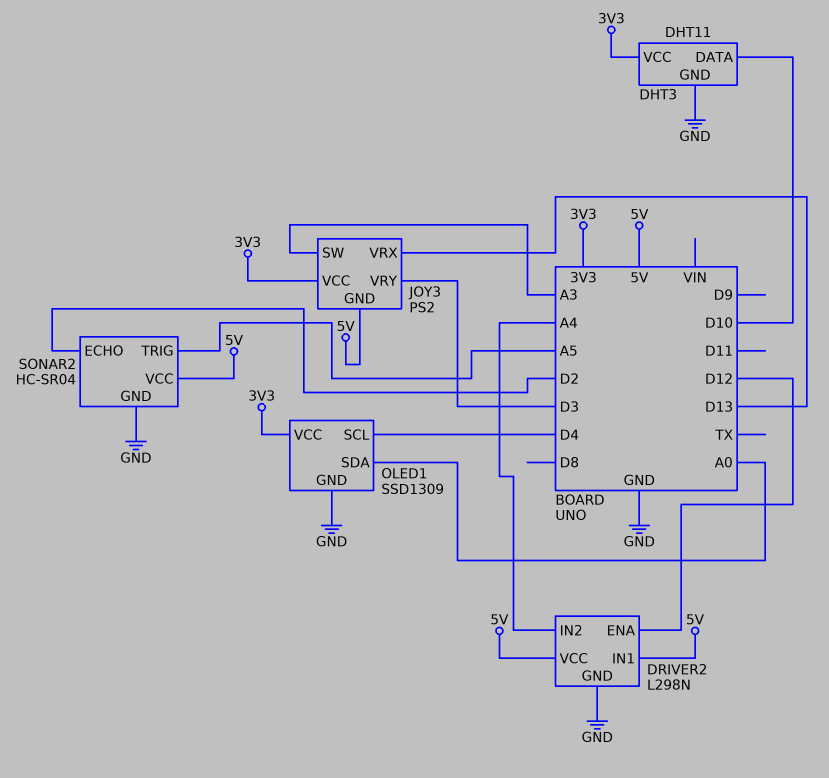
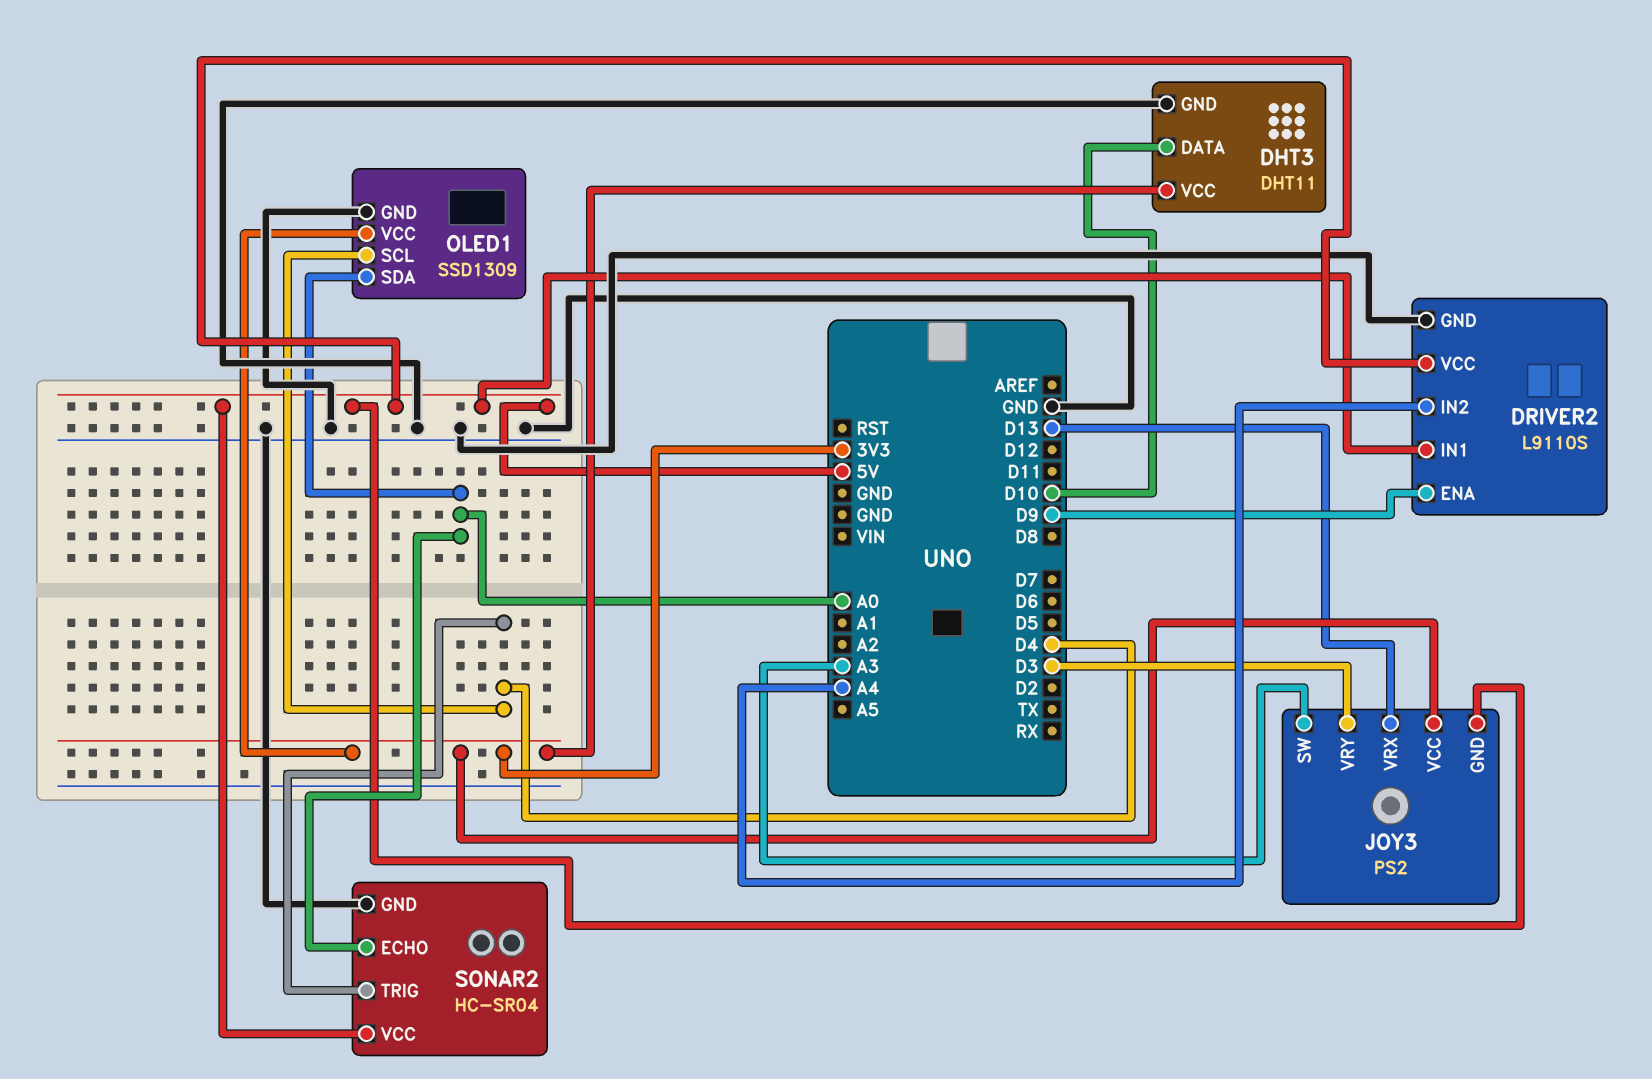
DRIVER2: L298N -> L9110S
DRIVER2 pin ENA: D12 -> D9
SONAR2 pin ECHO: D2 -> A0
SONAR2 pin TRIG: A5 -> D4

